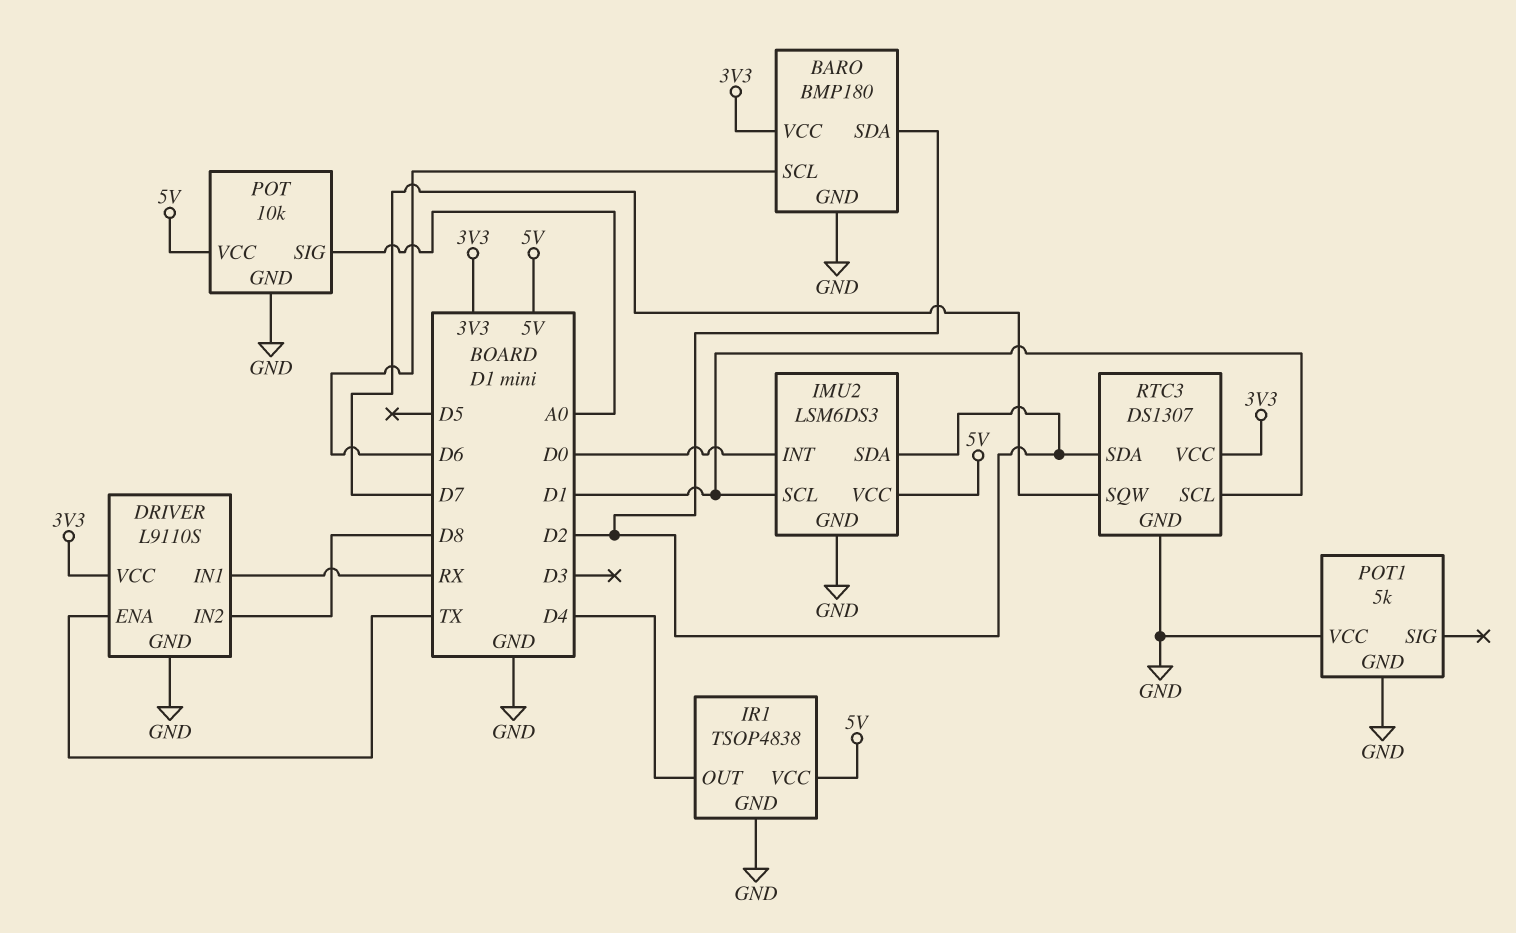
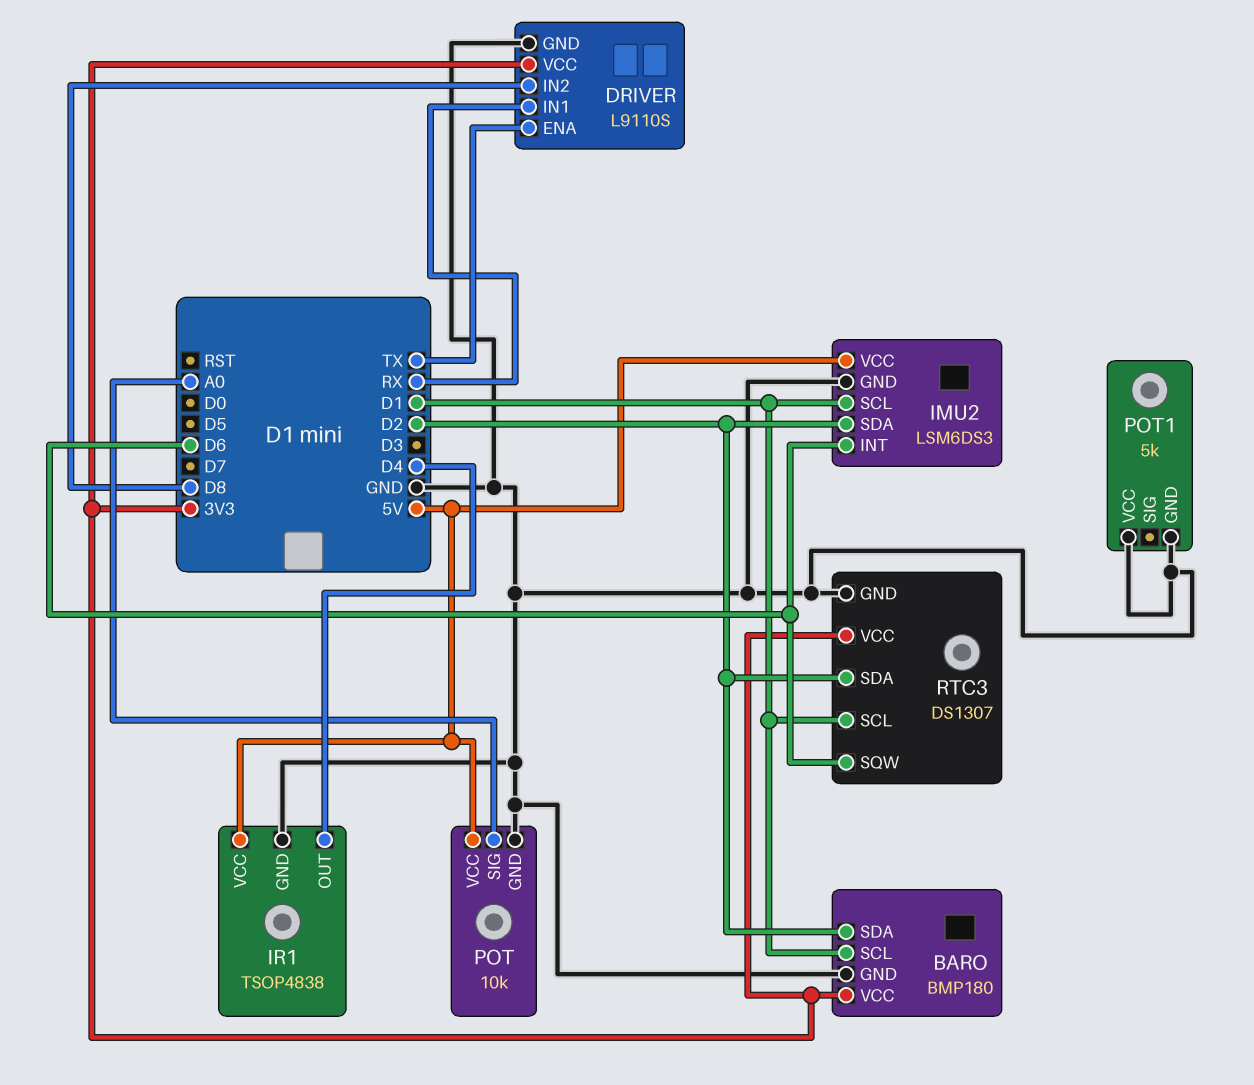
BARO pin SCL: D6 -> D1
IMU2 pin INT: D0 -> D6
RTC3 pin SQW: D7 -> D6

